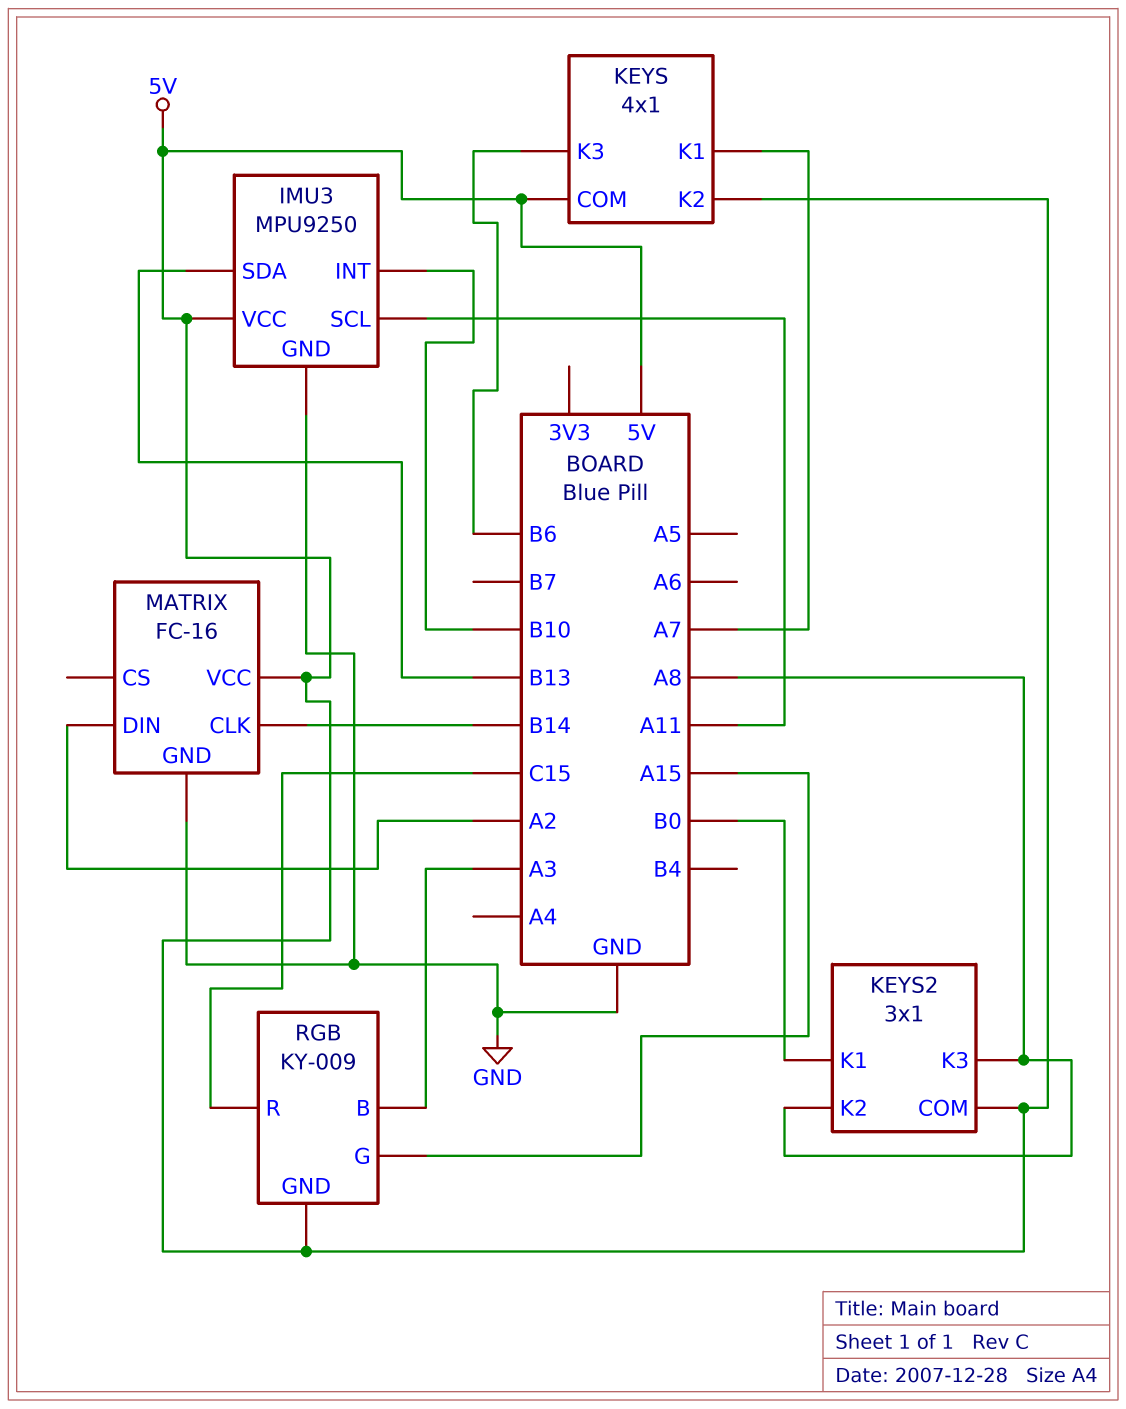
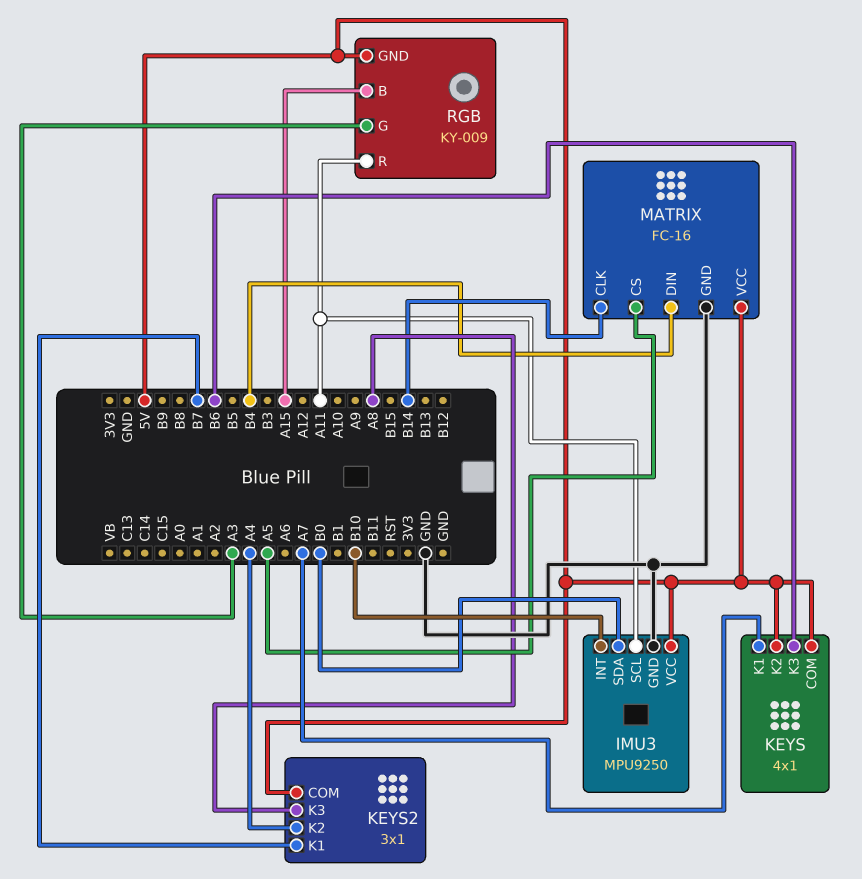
IMU3 pin SDA: B13 -> B0
KEYS2 pin K1: B0 -> B7
KEYS2 pin K2: A8 -> A4
MATRIX pin CS: none -> A5
MATRIX pin DIN: A2 -> B4
RGB pin B: A3 -> A15
RGB pin G: A15 -> A3
RGB pin R: C15 -> A11

